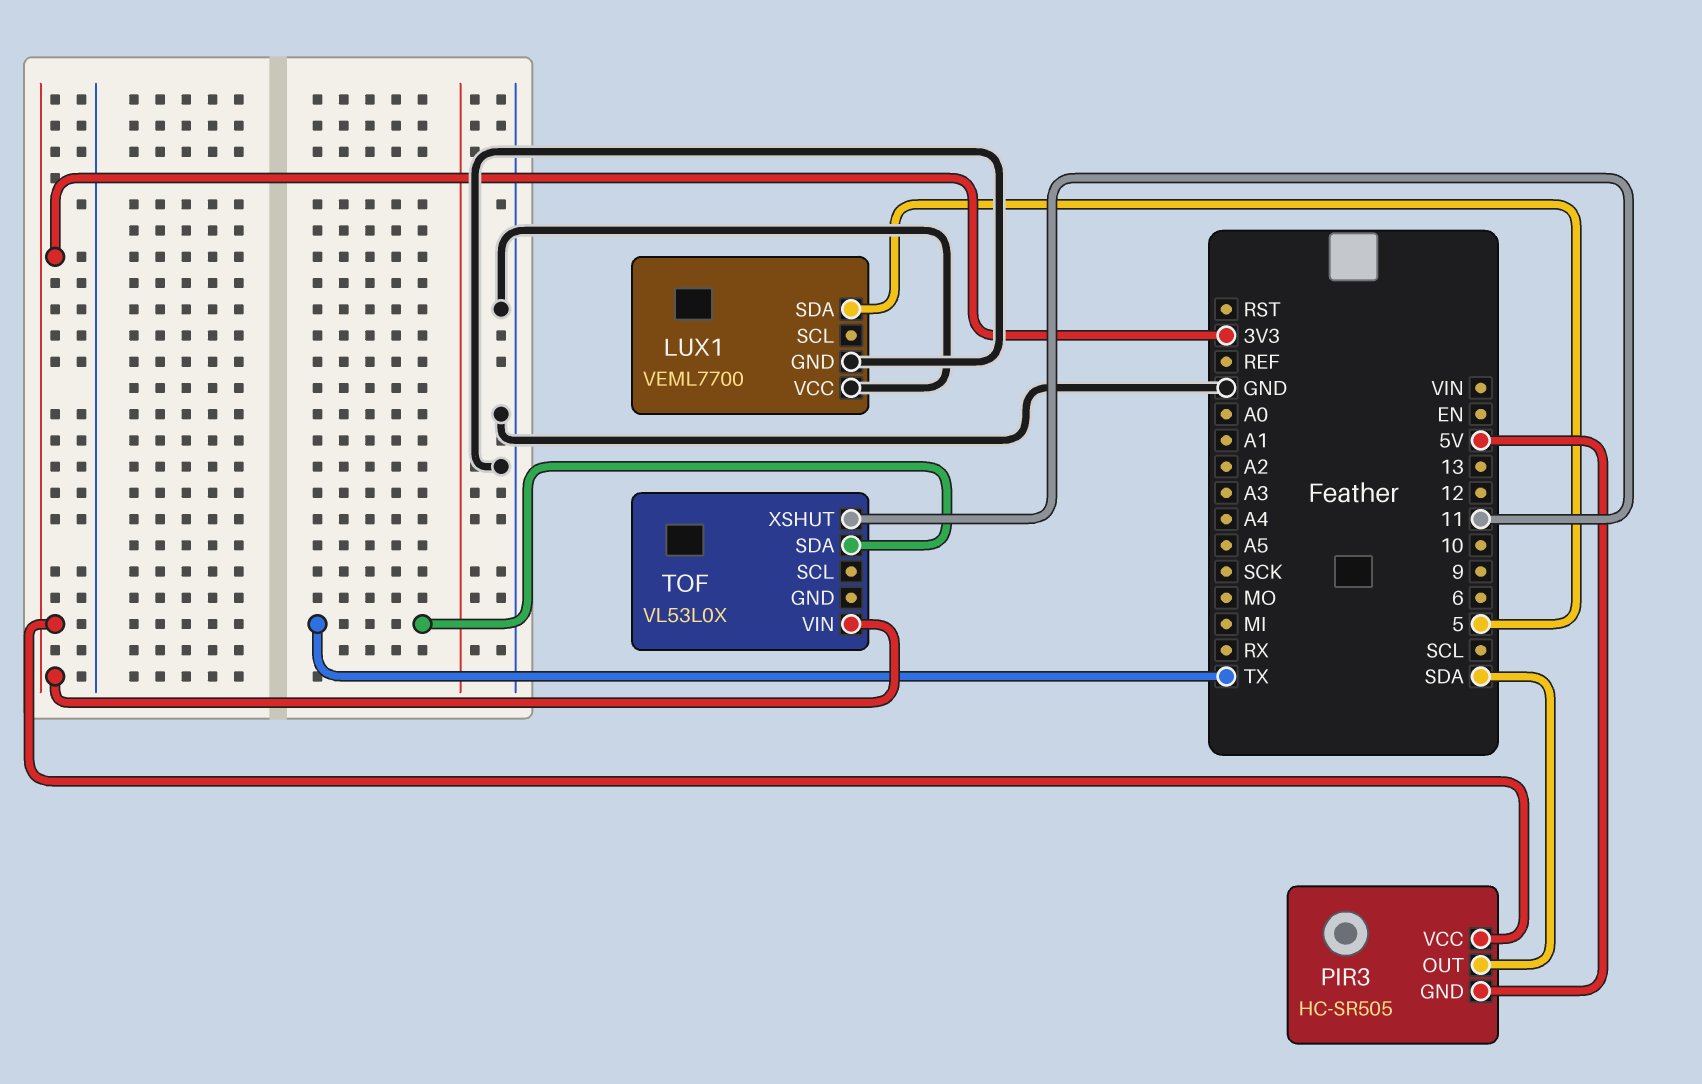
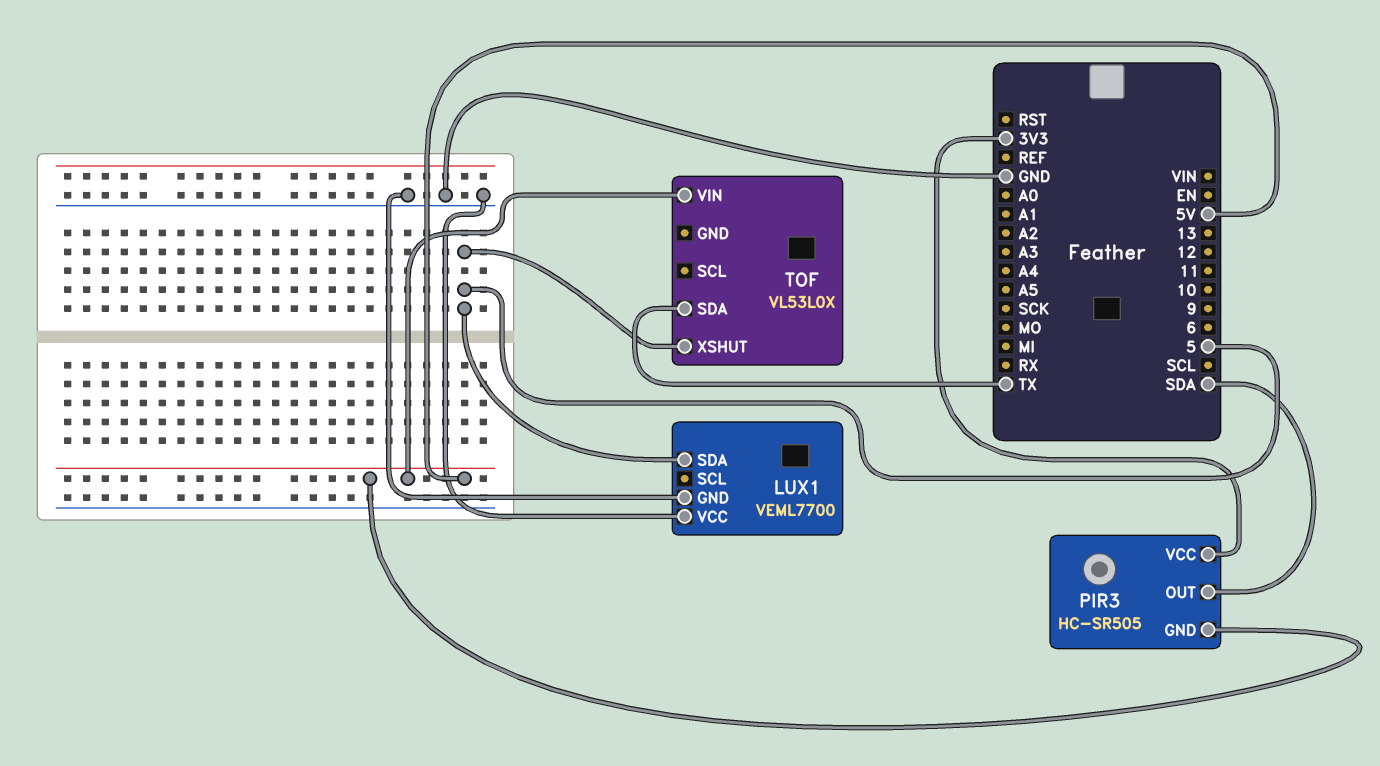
TOF pin VIN: 3V3 -> 5V
TOF pin XSHUT: 11 -> 5

